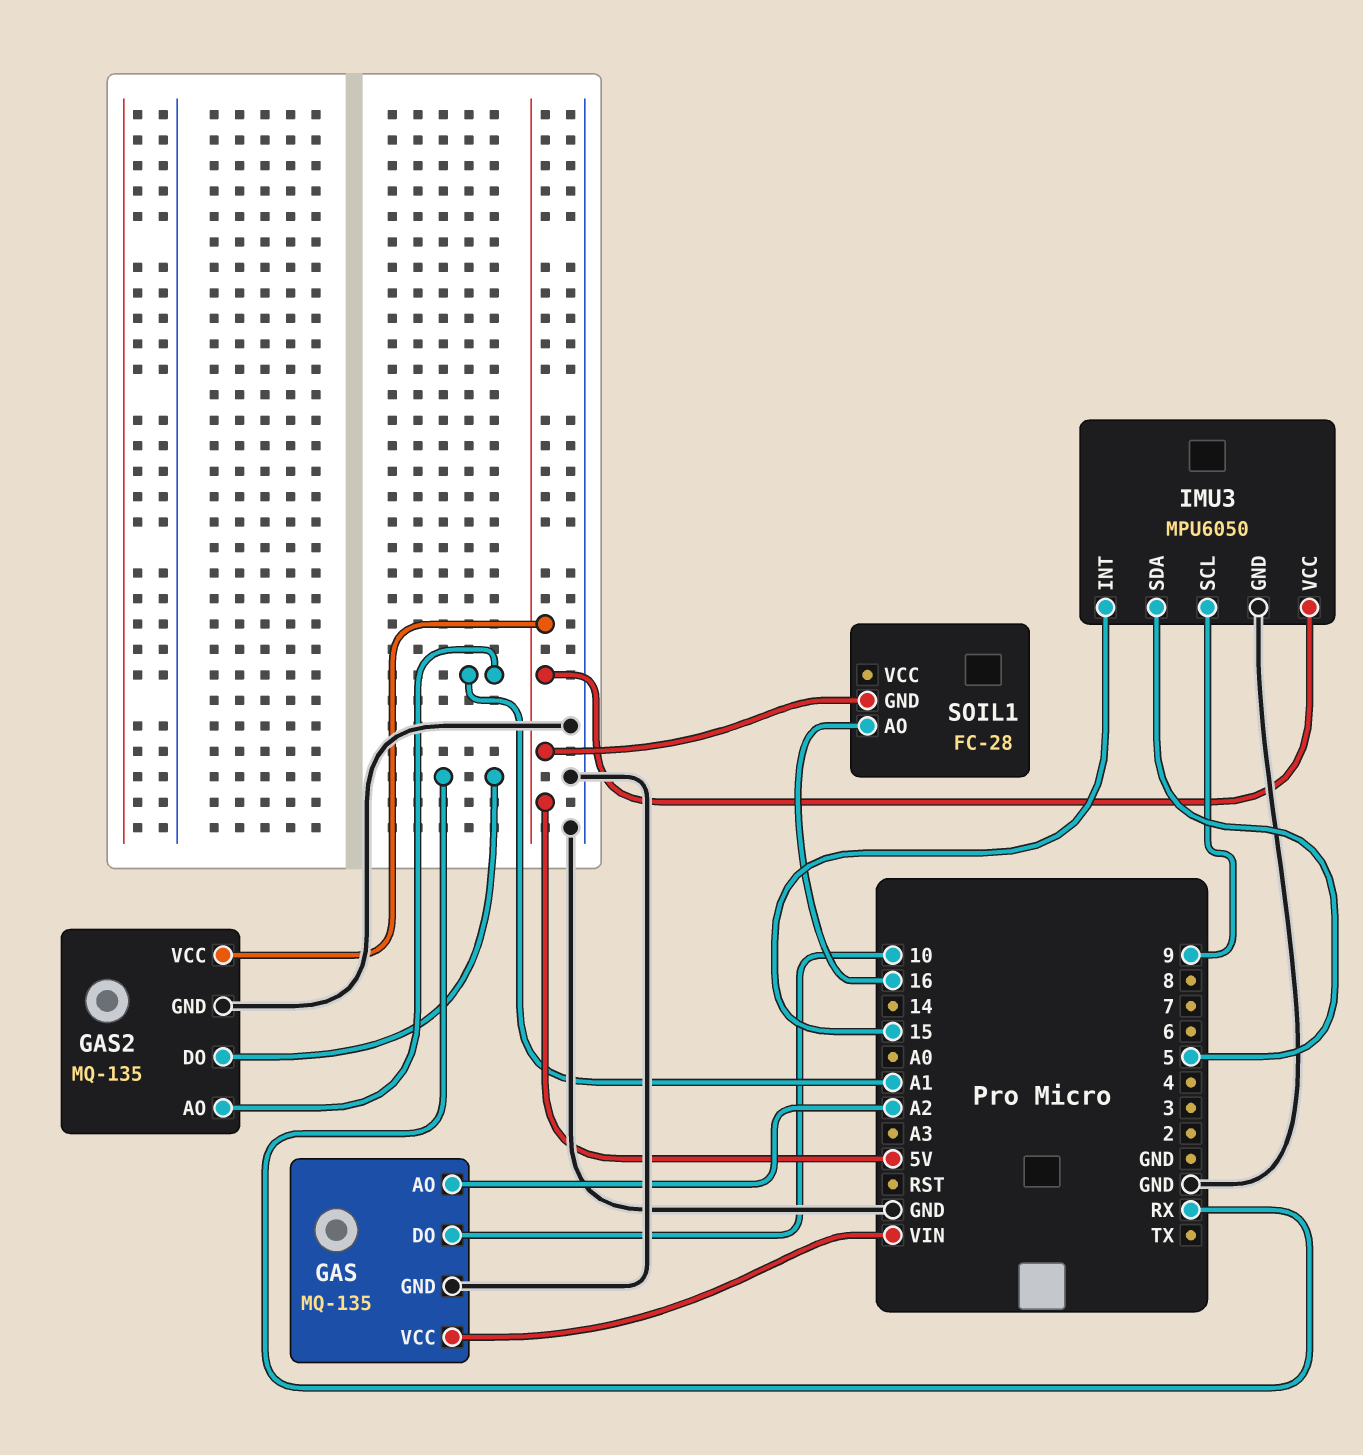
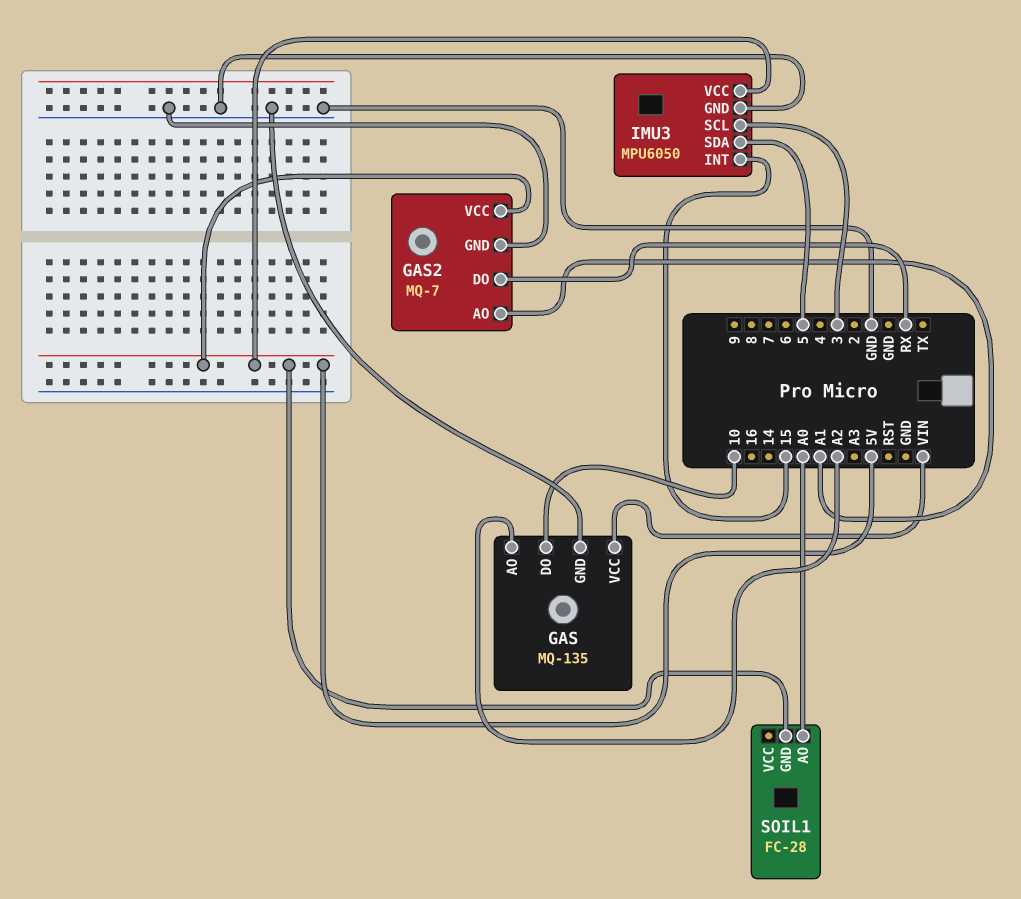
GAS2: MQ-135 -> MQ-7
IMU3 pin SCL: 9 -> 3
SOIL1 pin AO: 16 -> A0

